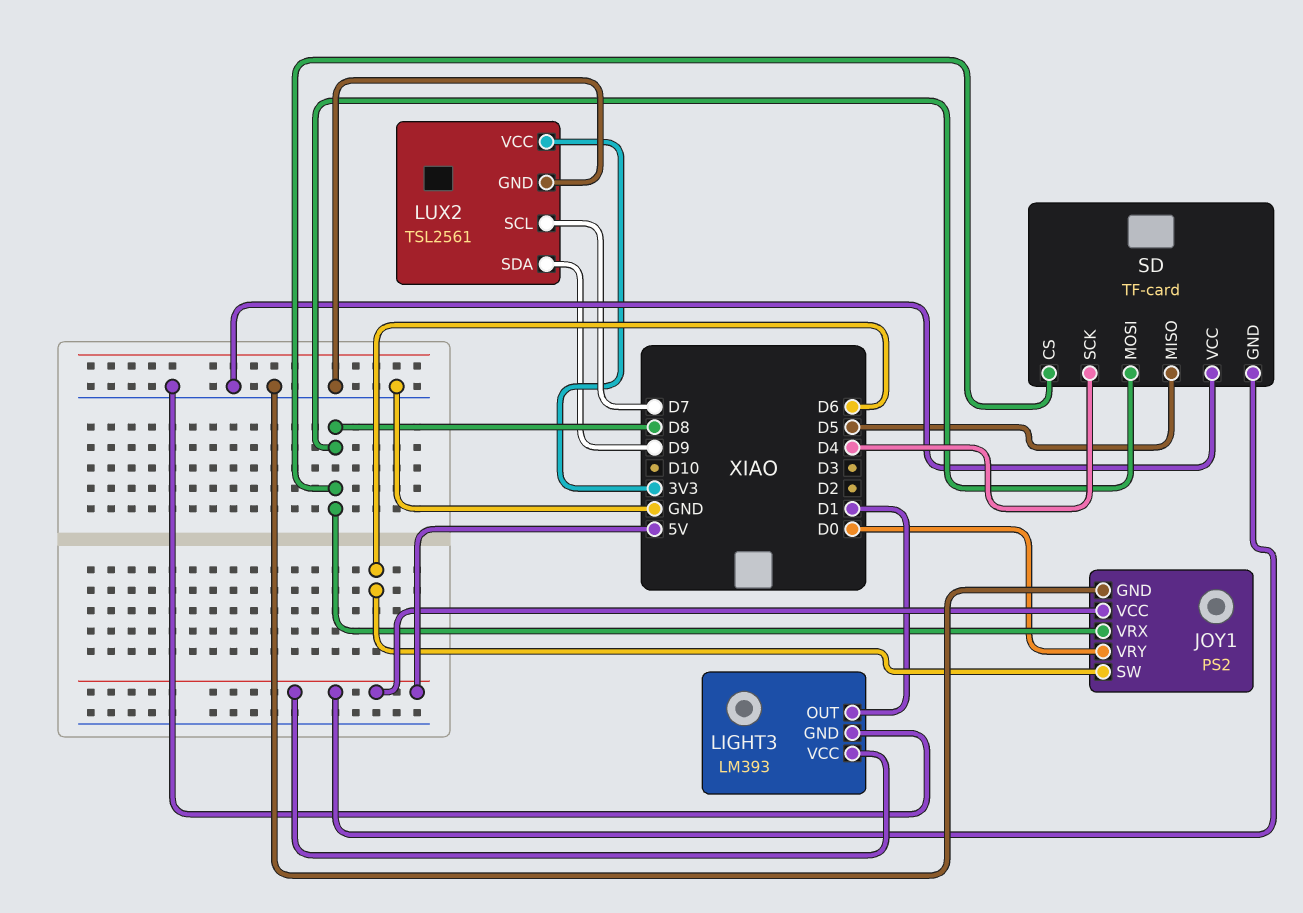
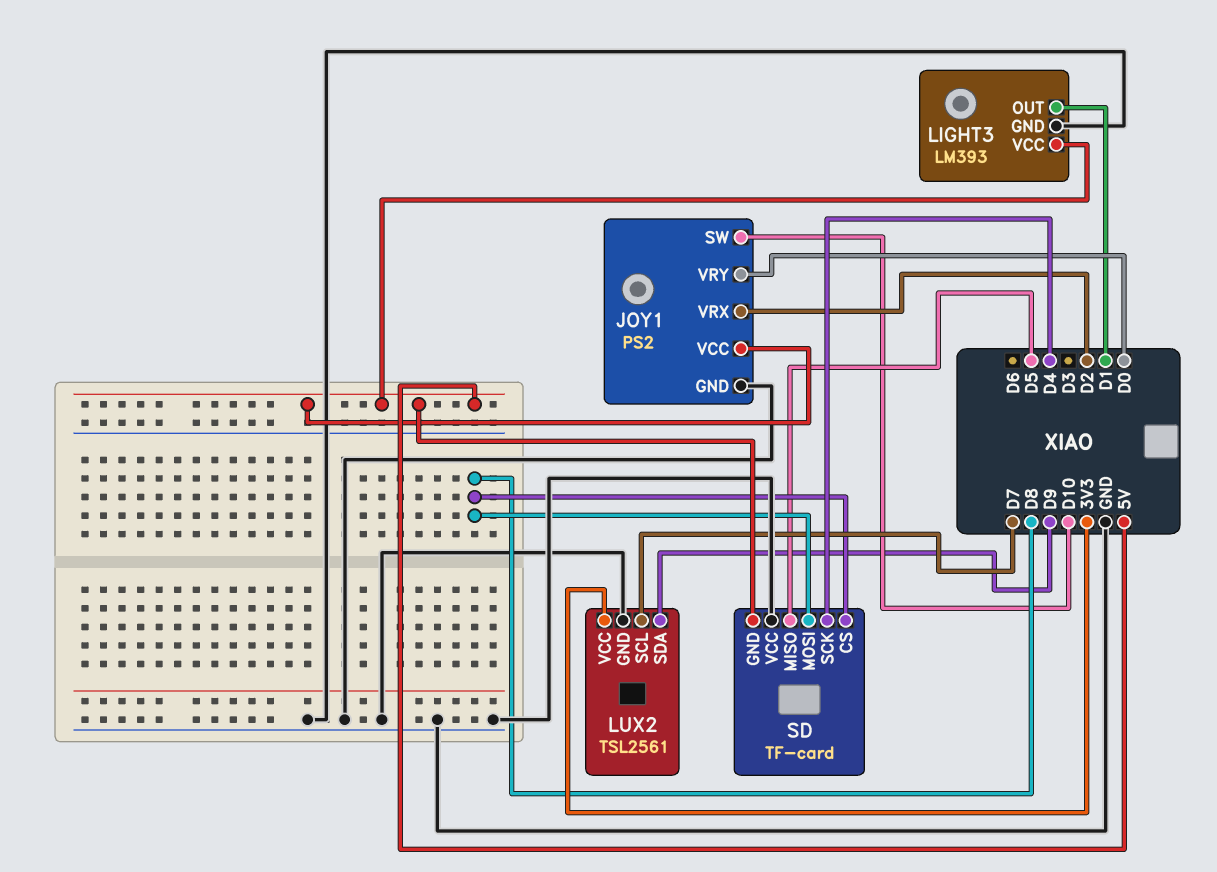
JOY1 pin SW: D6 -> D10
JOY1 pin VRX: D8 -> D2

